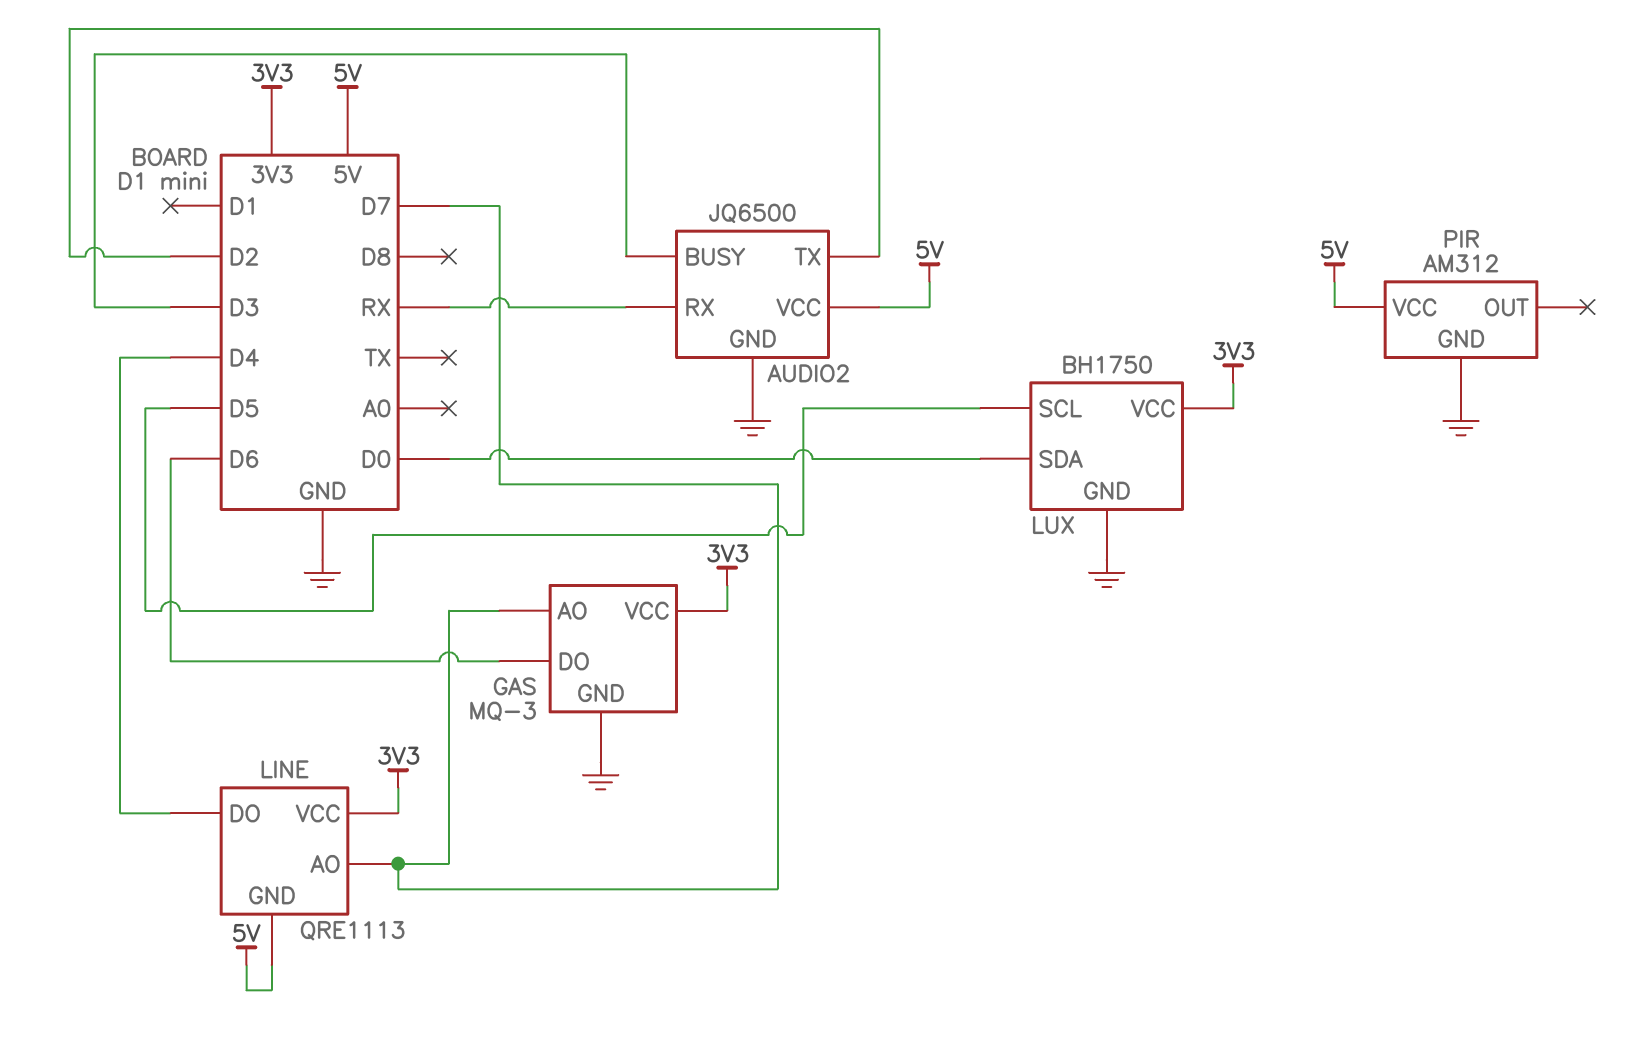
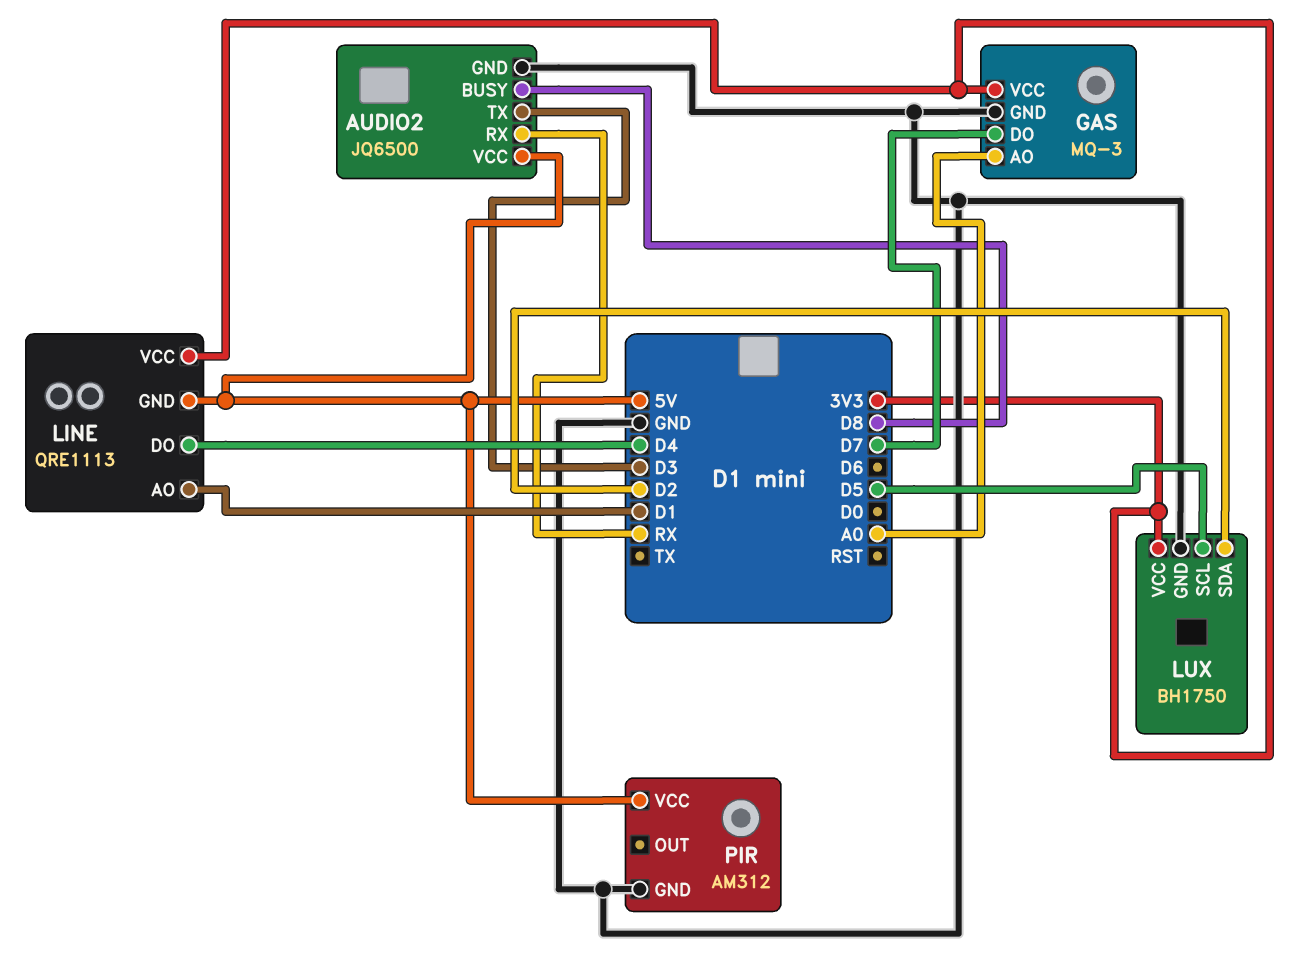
AUDIO2 pin BUSY: D3 -> D8
AUDIO2 pin TX: D2 -> D3
GAS pin AO: D7 -> A0
GAS pin DO: D6 -> D7
LINE pin AO: D7 -> D1
LUX pin SDA: D0 -> D2

